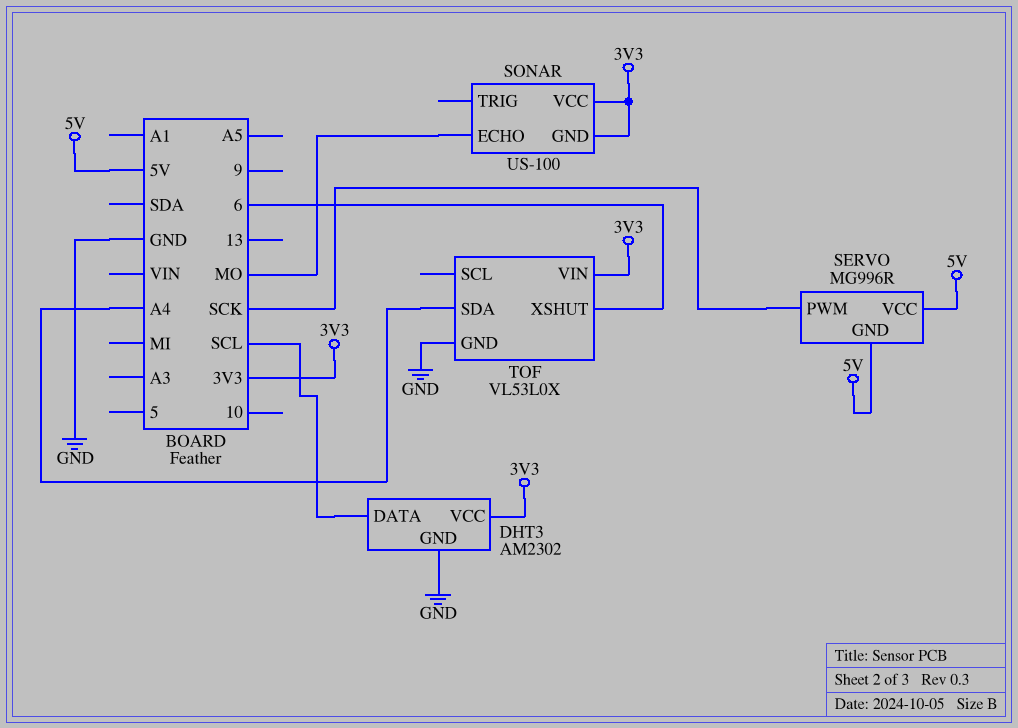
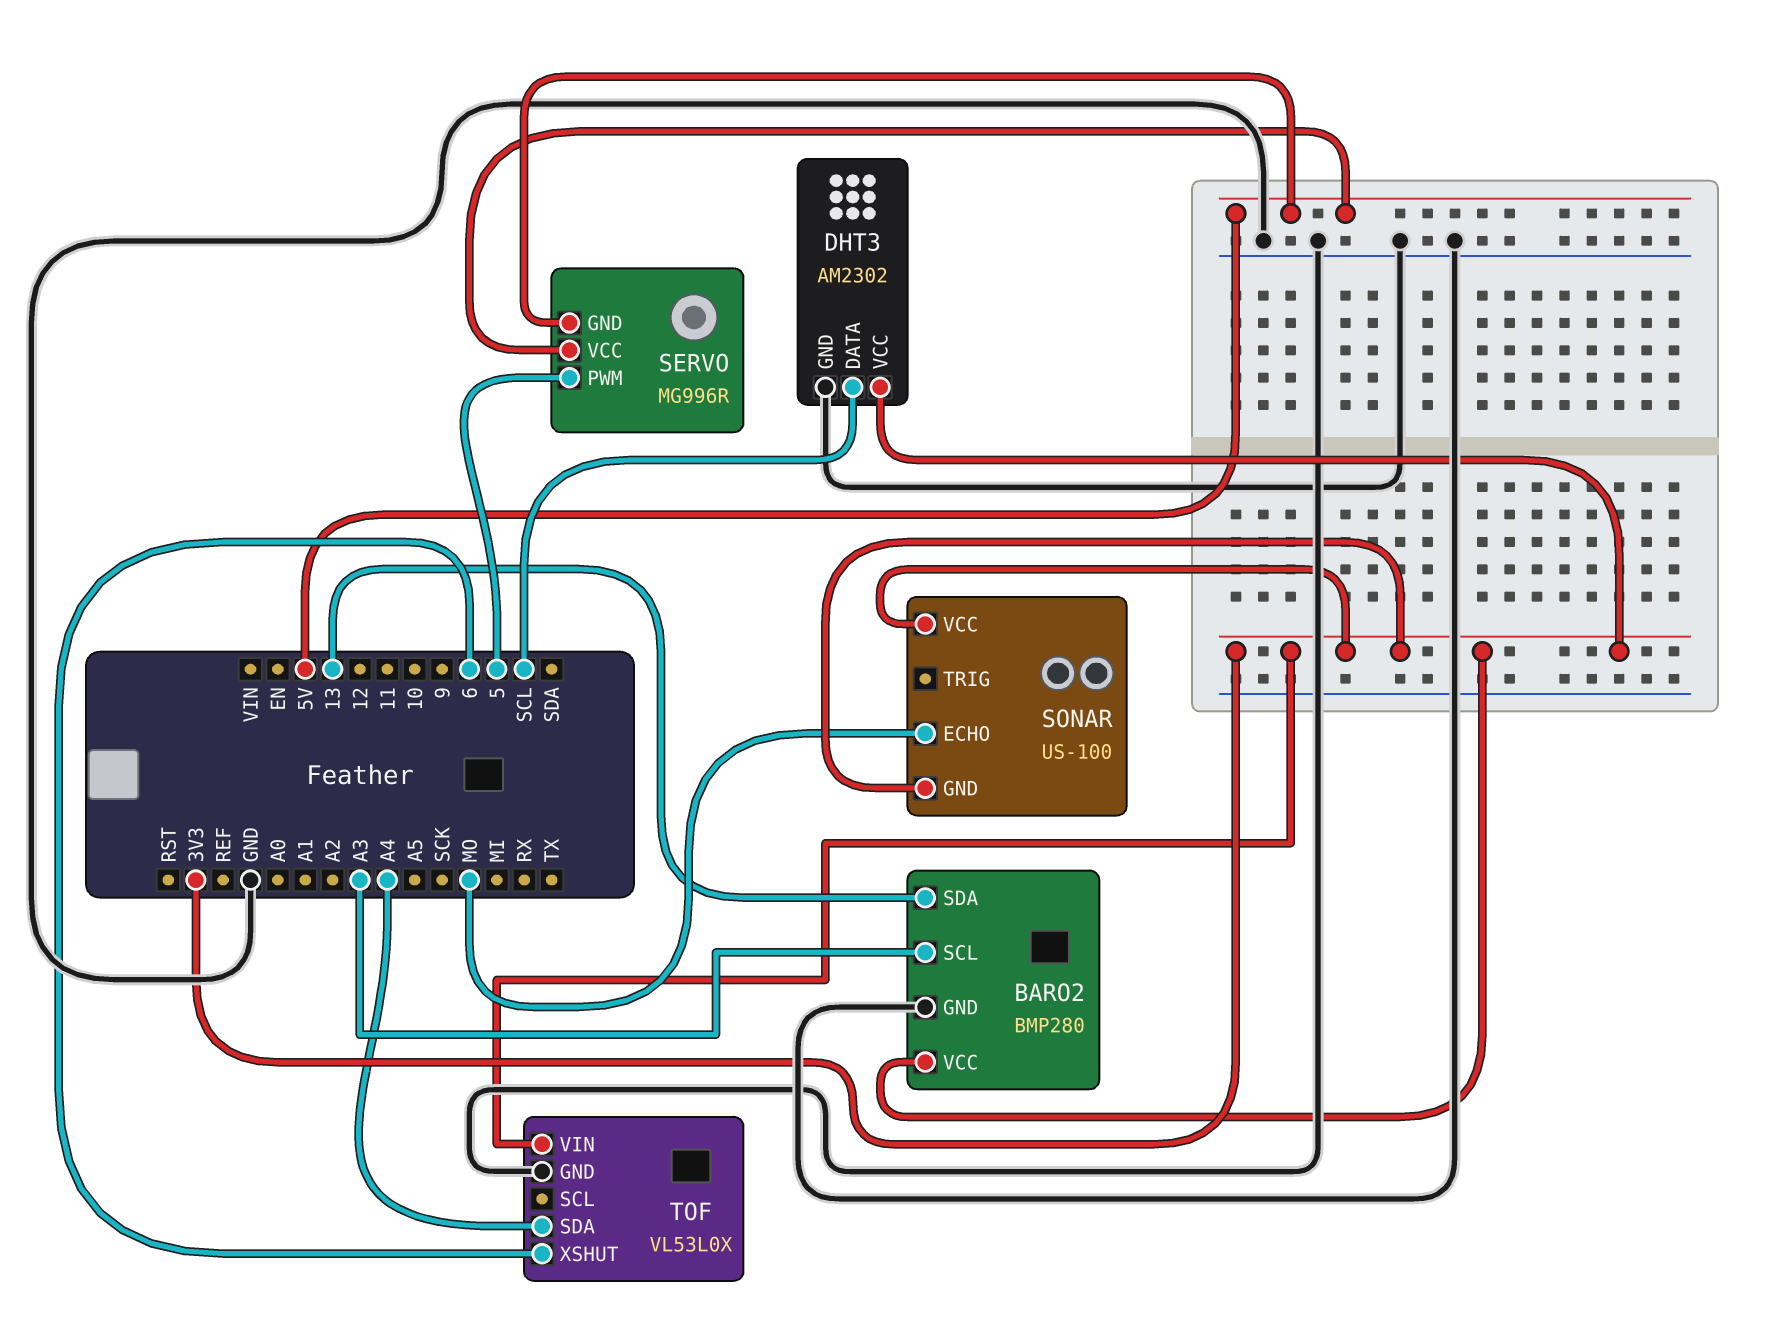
BARO2: none -> BMP280
BARO2 pin GND: none -> GND
BARO2 pin SCL: none -> A3
BARO2 pin SDA: none -> 13
BARO2 pin VCC: none -> 3V3
SERVO pin PWM: SCK -> 5

